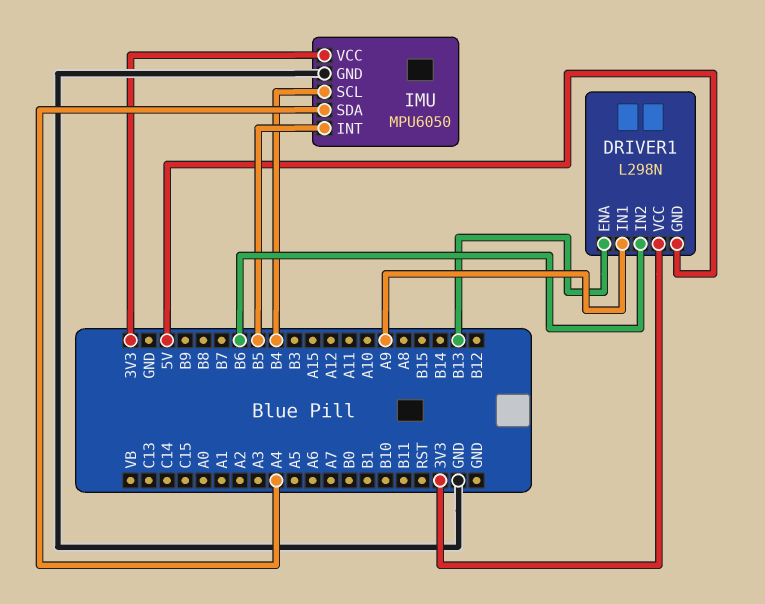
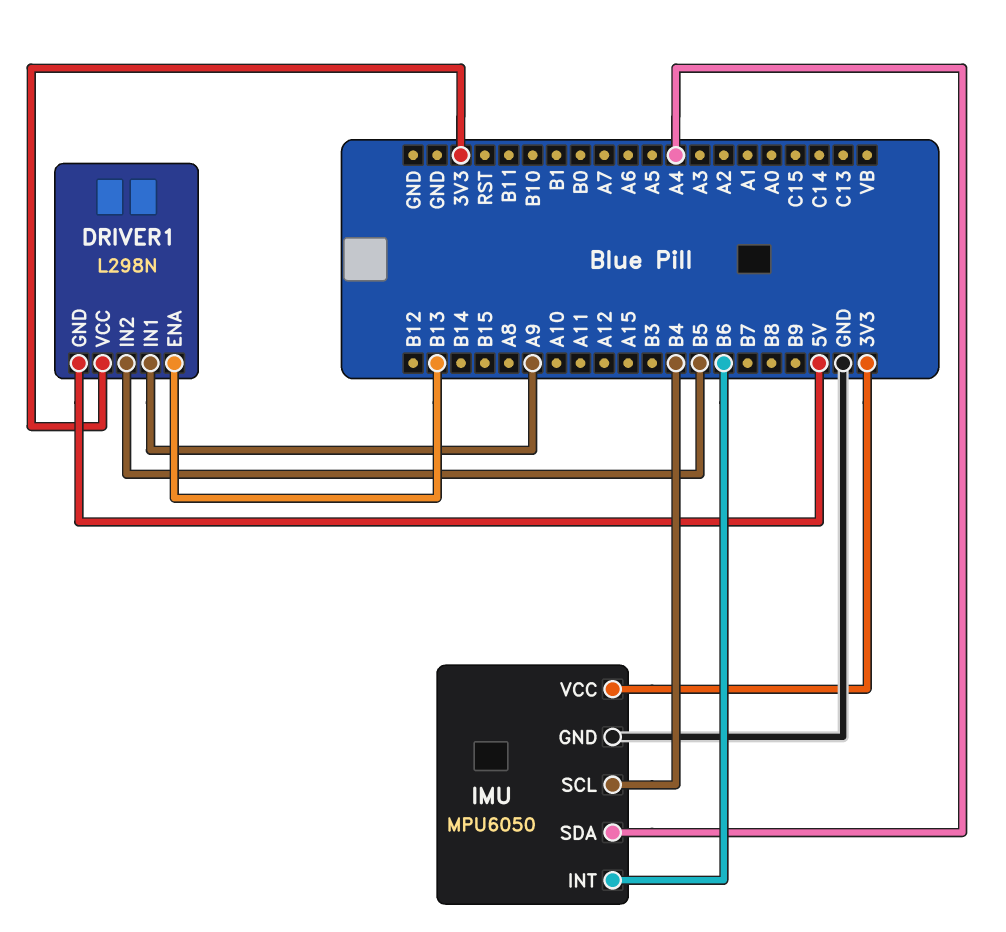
DRIVER1 pin IN2: B6 -> B5
IMU pin INT: B5 -> B6

